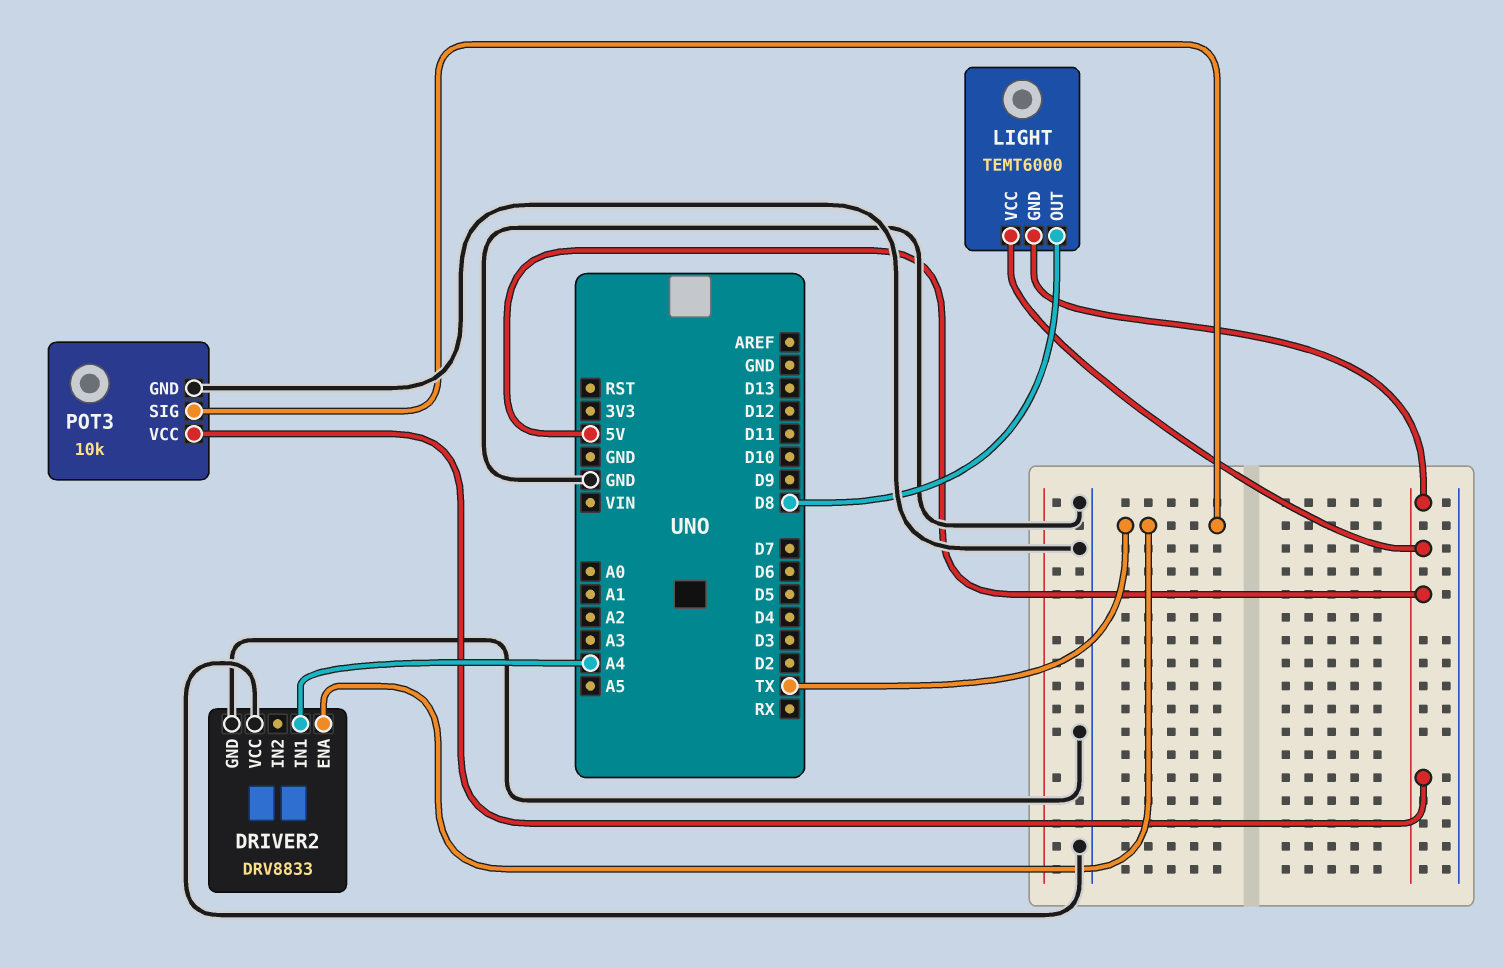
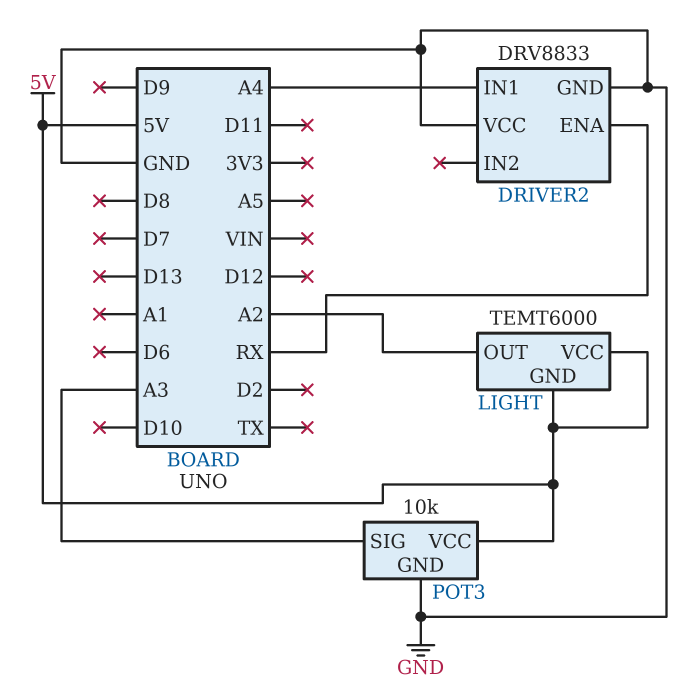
DRIVER2 pin ENA: TX -> RX
LIGHT pin OUT: D8 -> A2
POT3 pin SIG: TX -> A3

